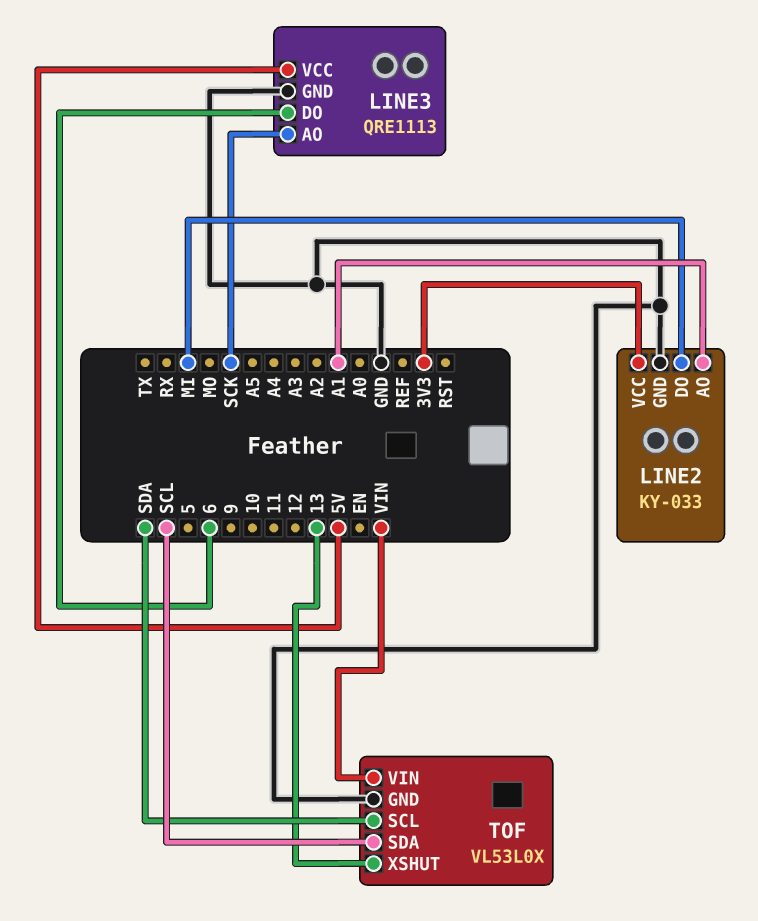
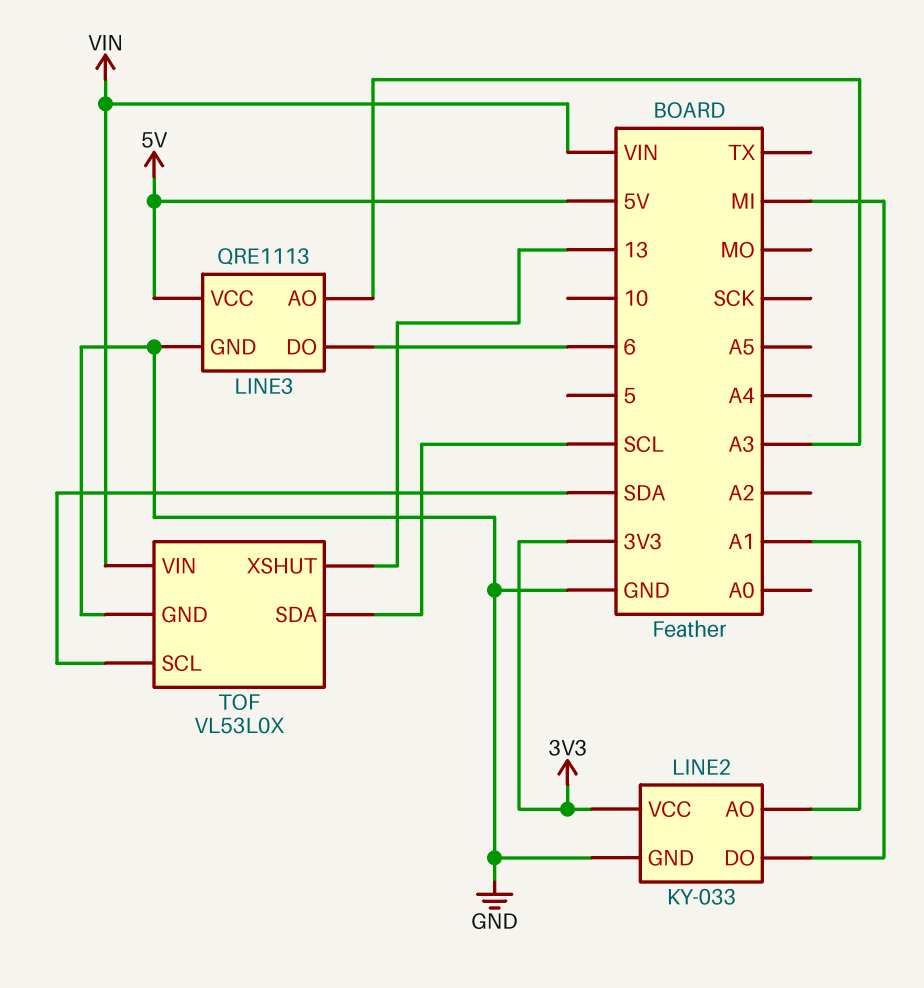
LINE3 pin AO: SCK -> A3

